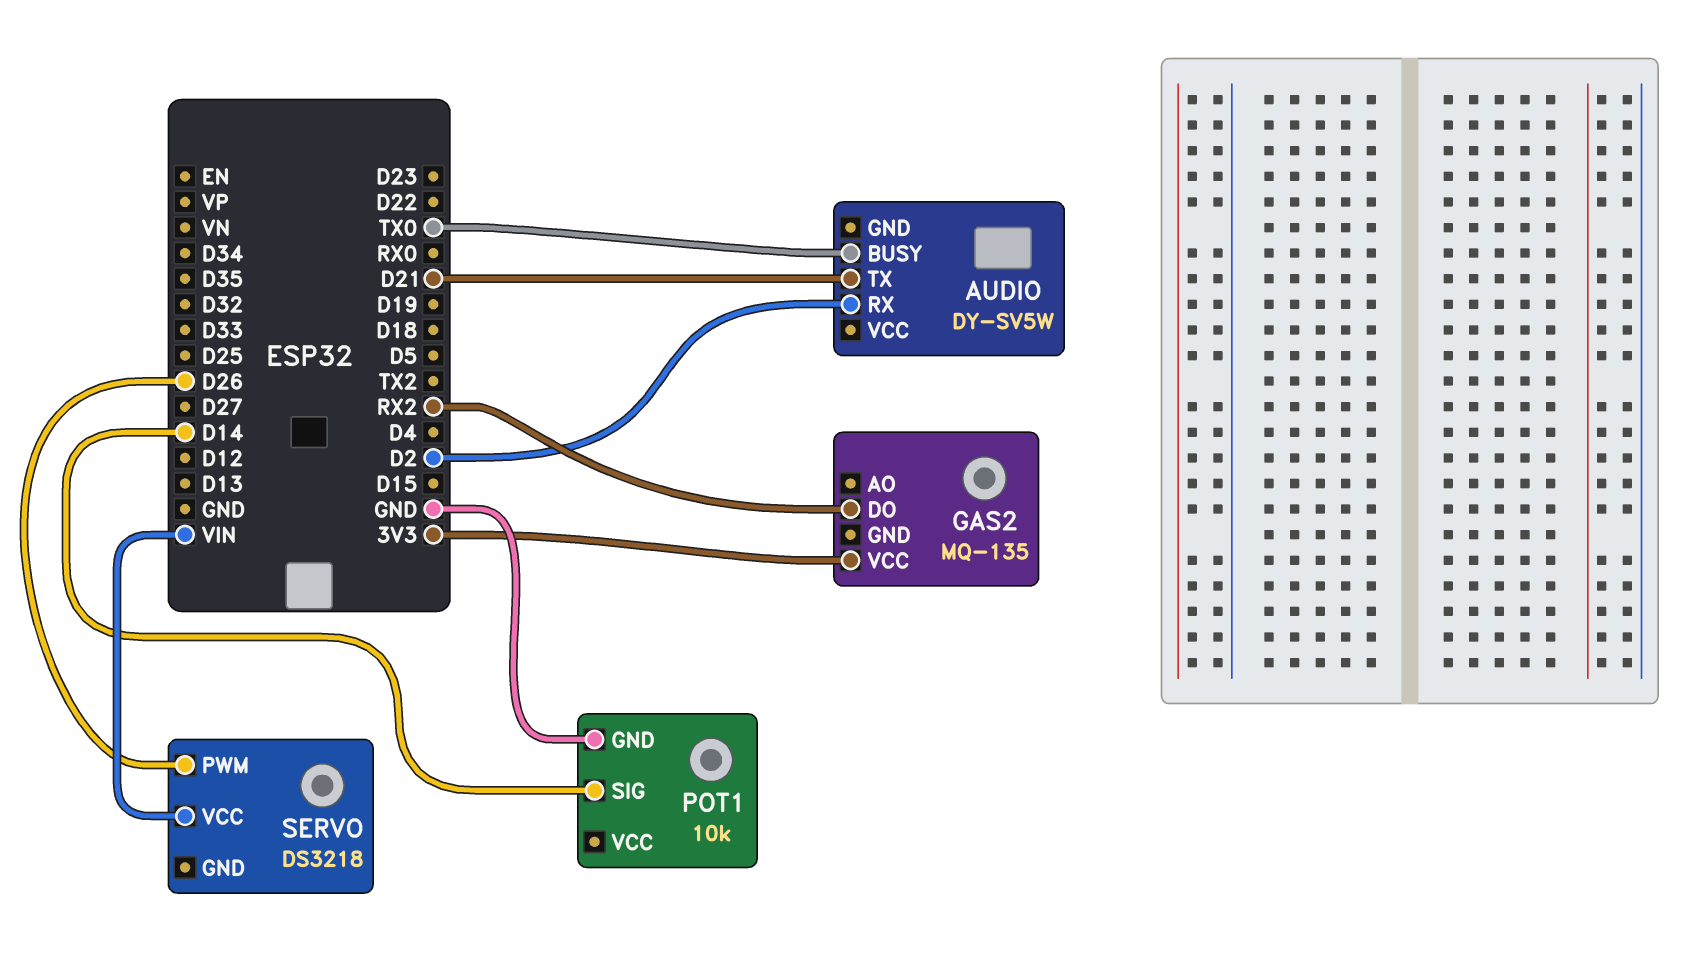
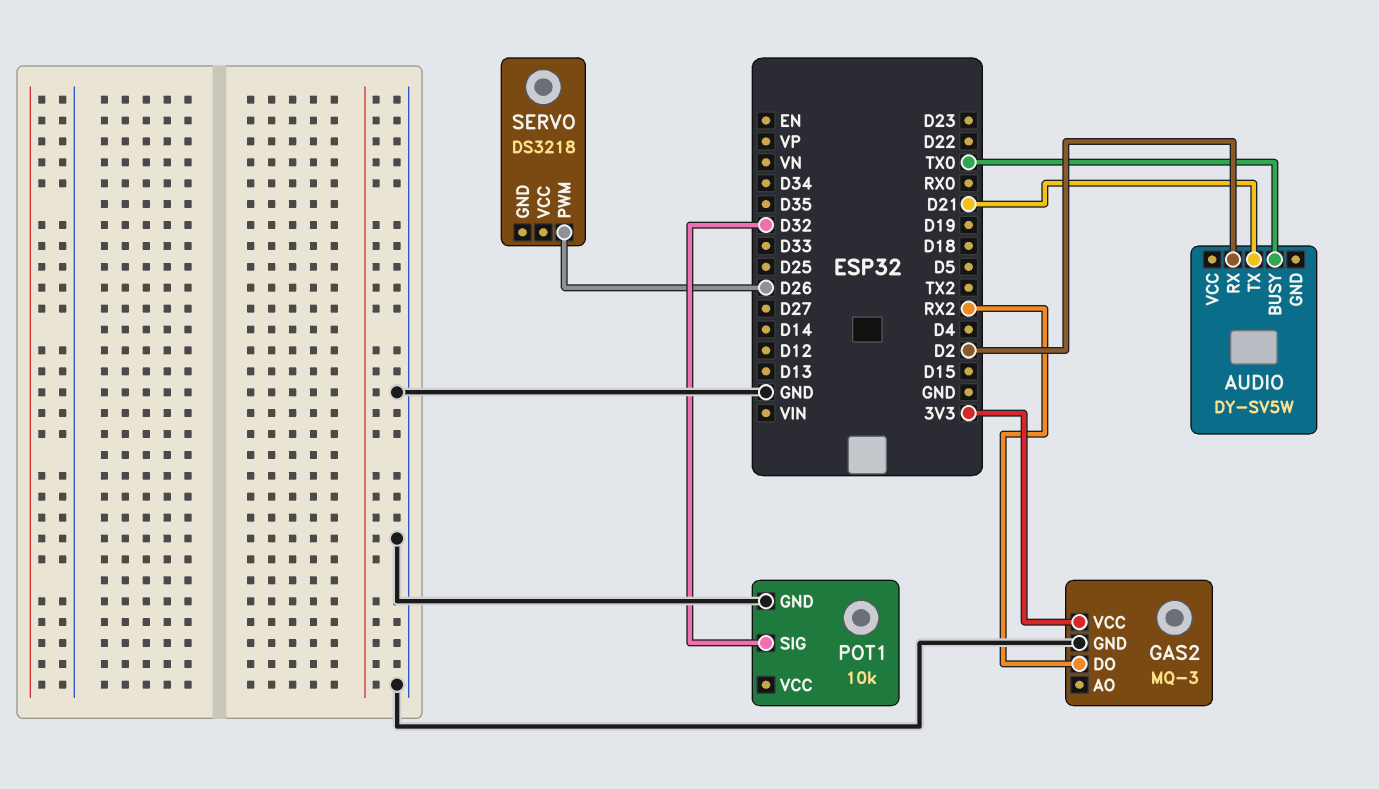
GAS2: MQ-135 -> MQ-3
GAS2 pin GND: none -> GND
POT1 pin SIG: D14 -> D32
SERVO pin VCC: VIN -> none

